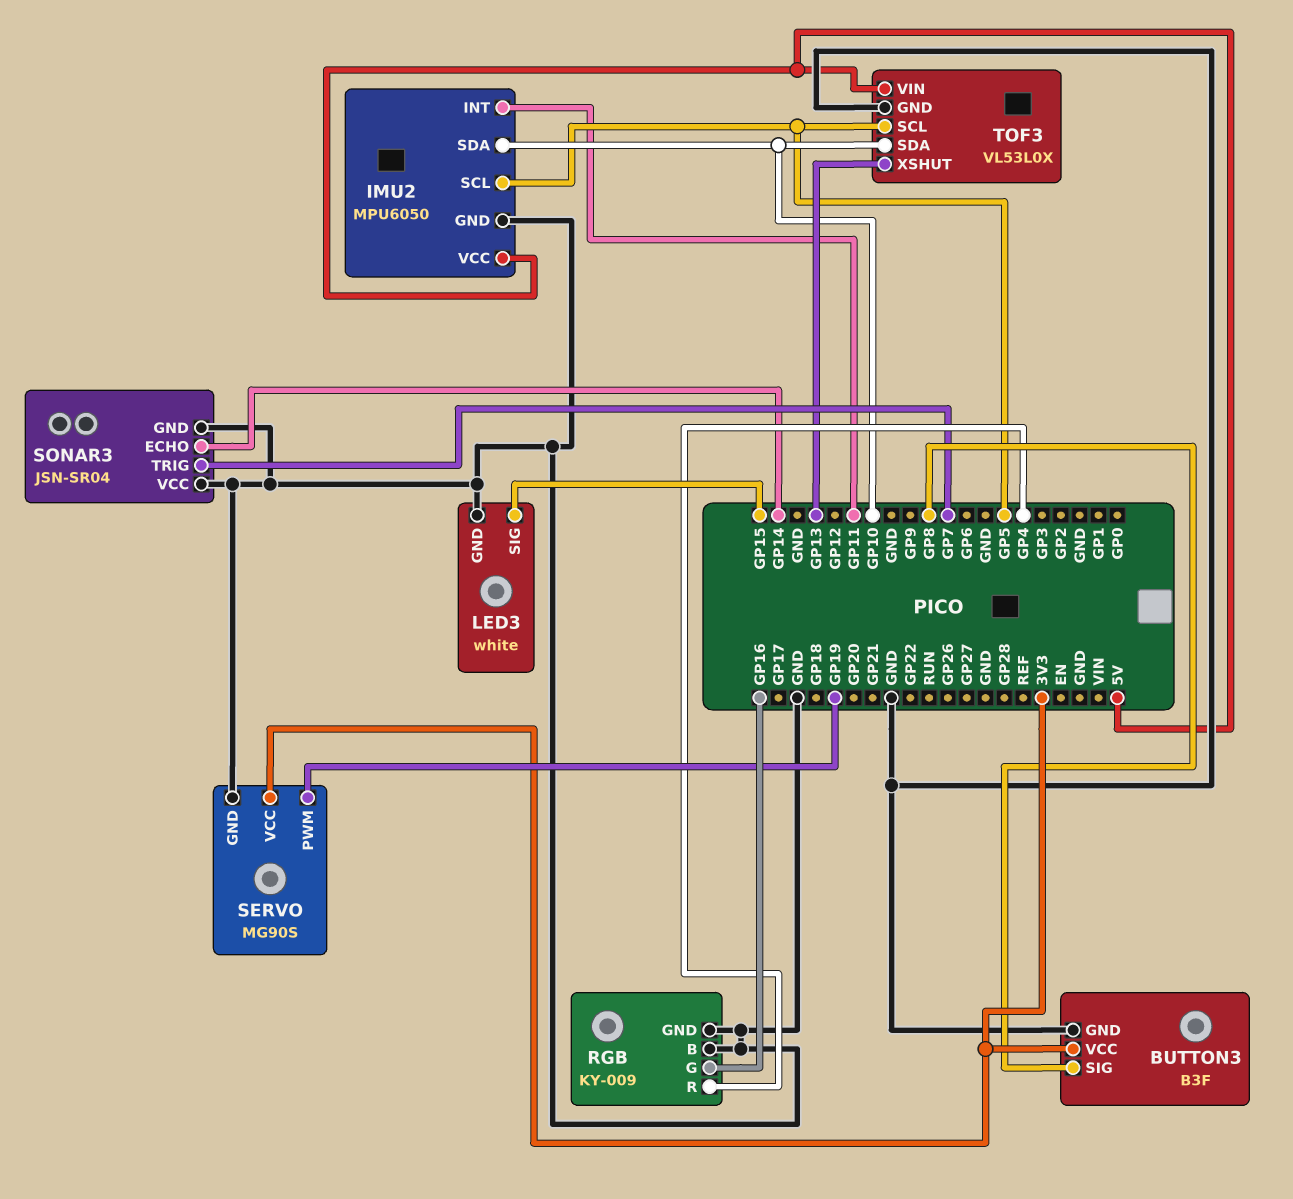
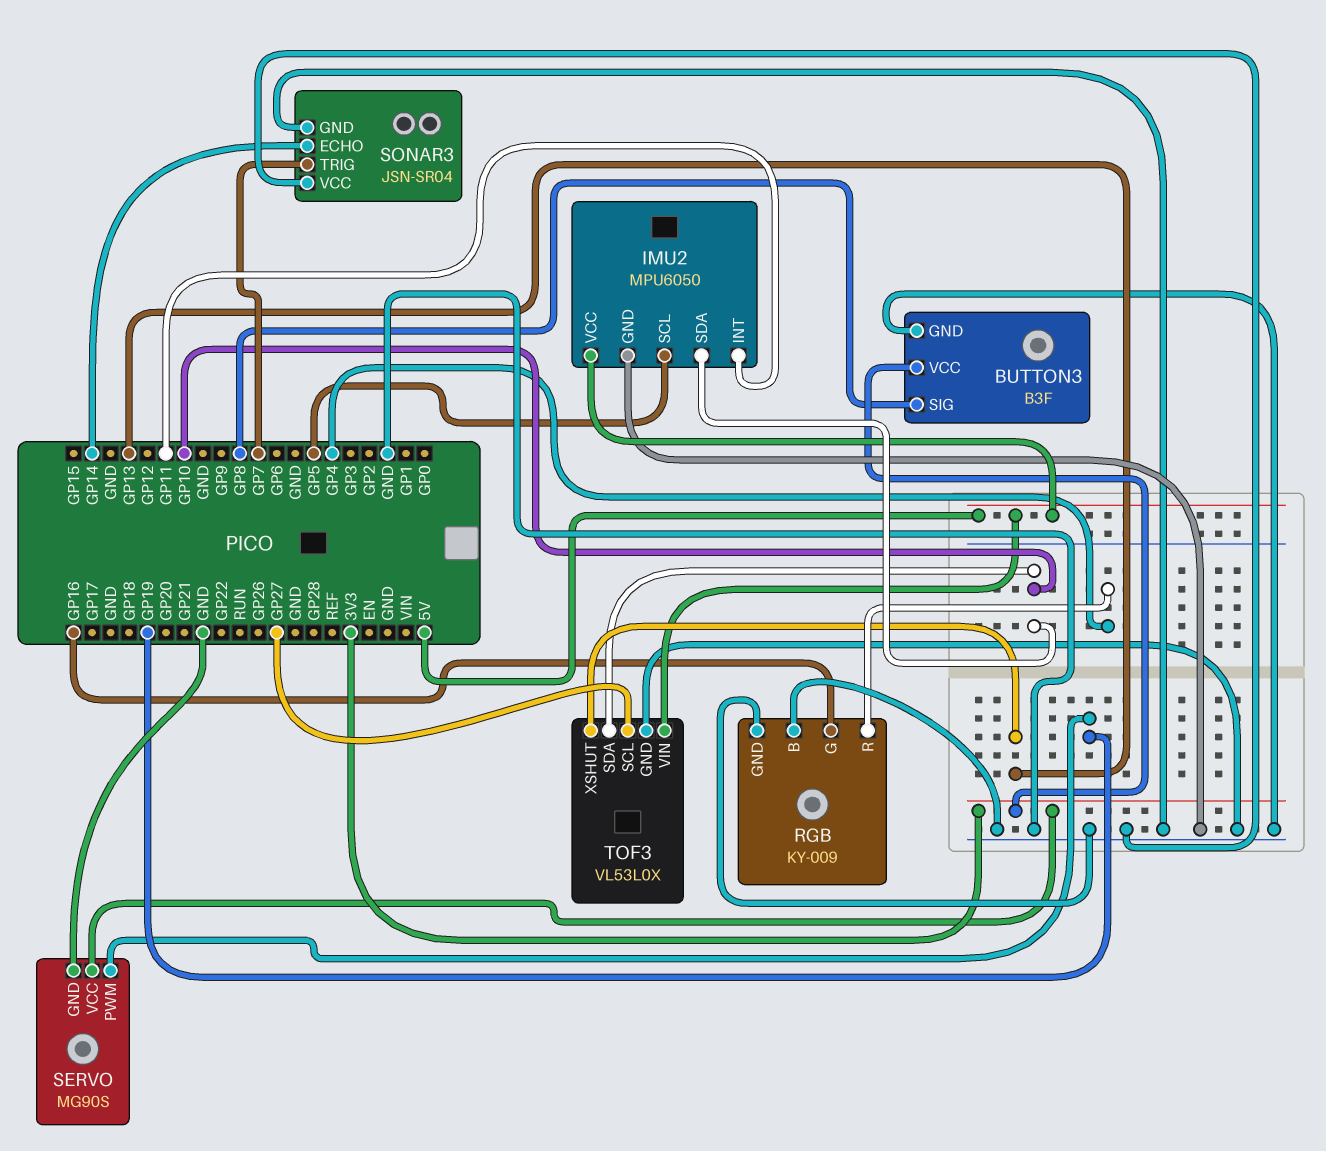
LED3: white -> none
LED3 pin GND: GND -> none
LED3 pin SIG: GP15 -> none
TOF3 pin SCL: GP5 -> GP27

